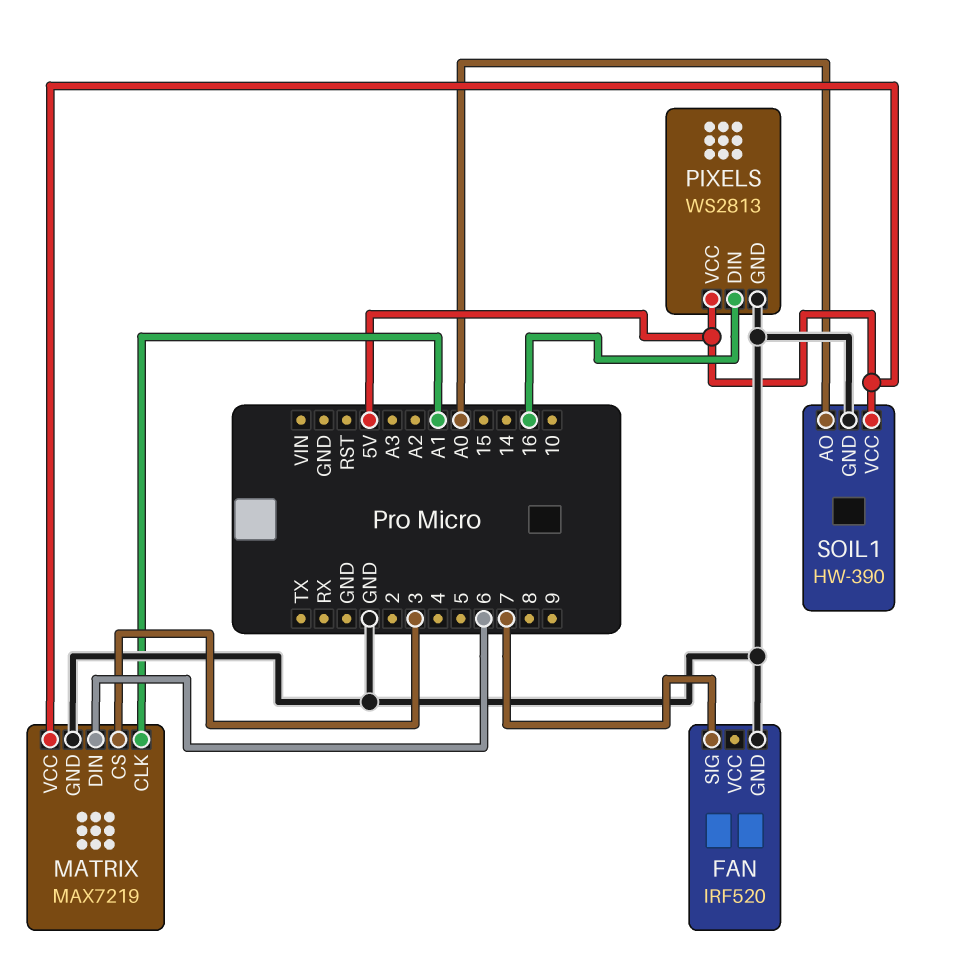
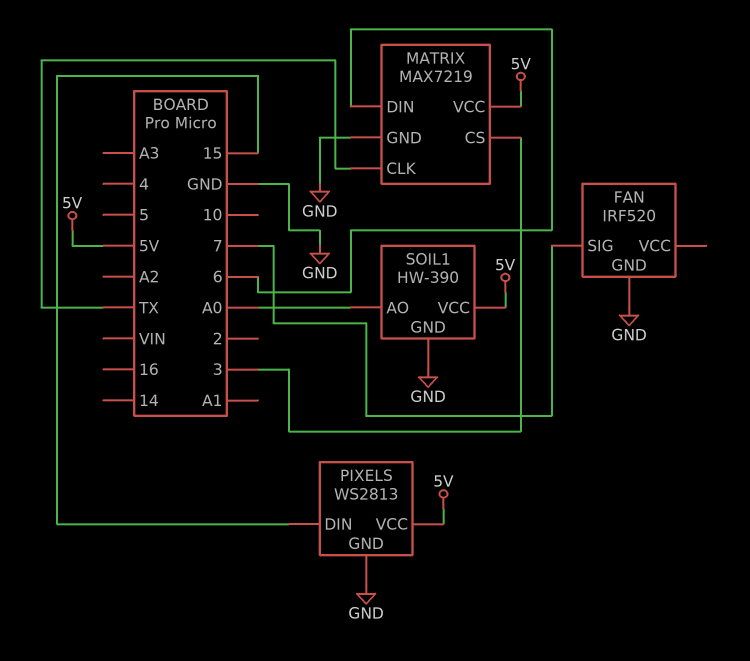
MATRIX pin CLK: A1 -> TX
PIXELS pin DIN: 16 -> 15

